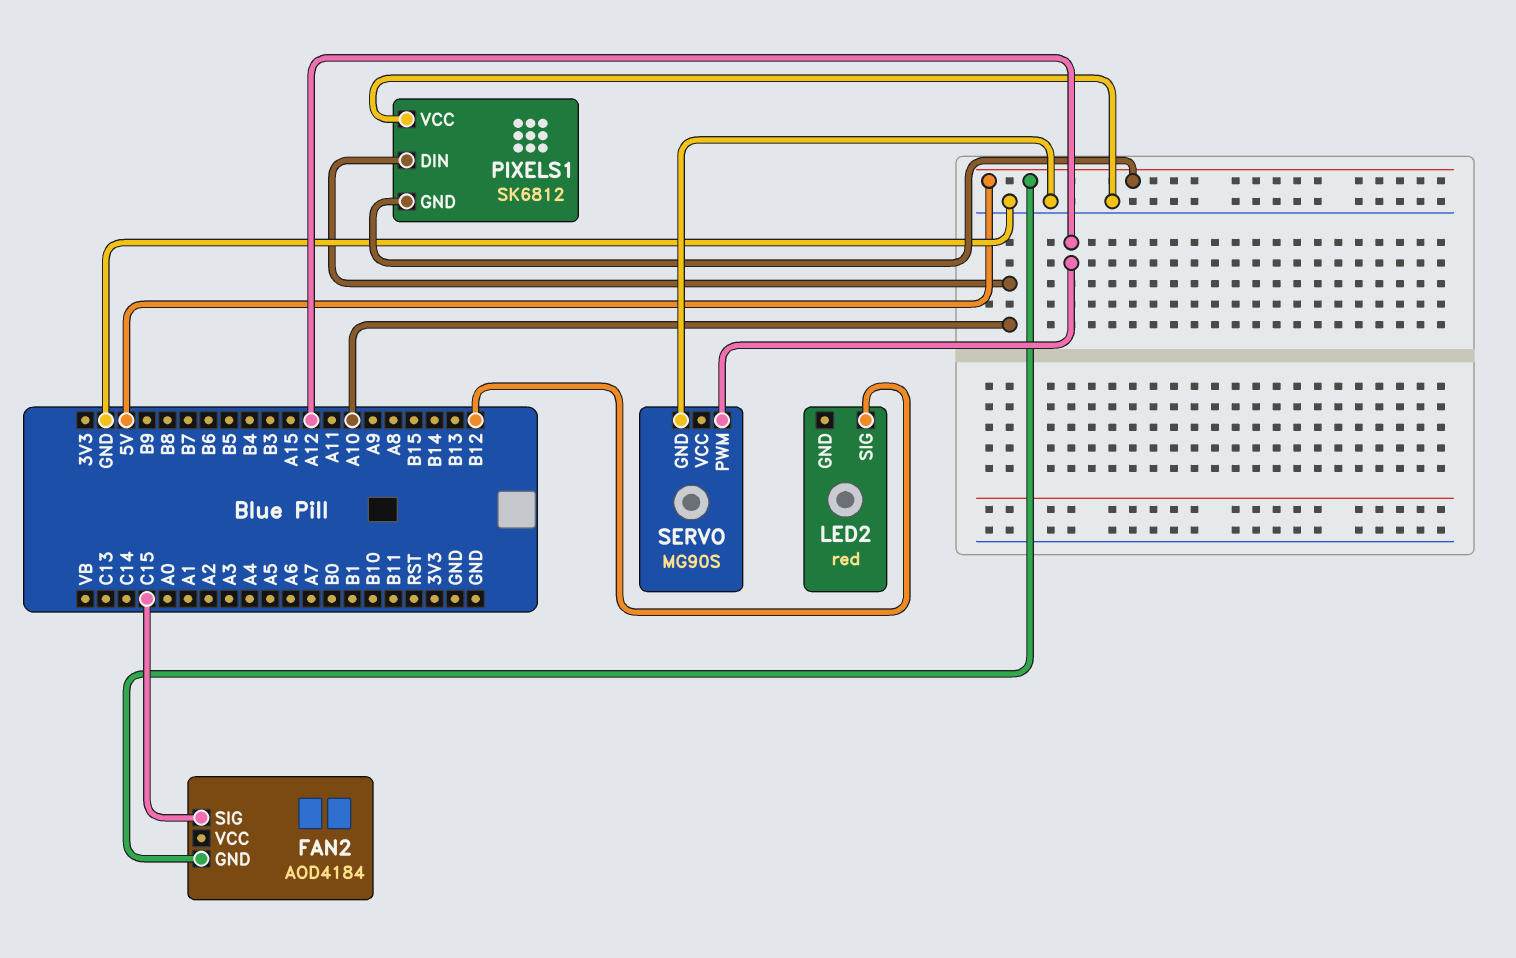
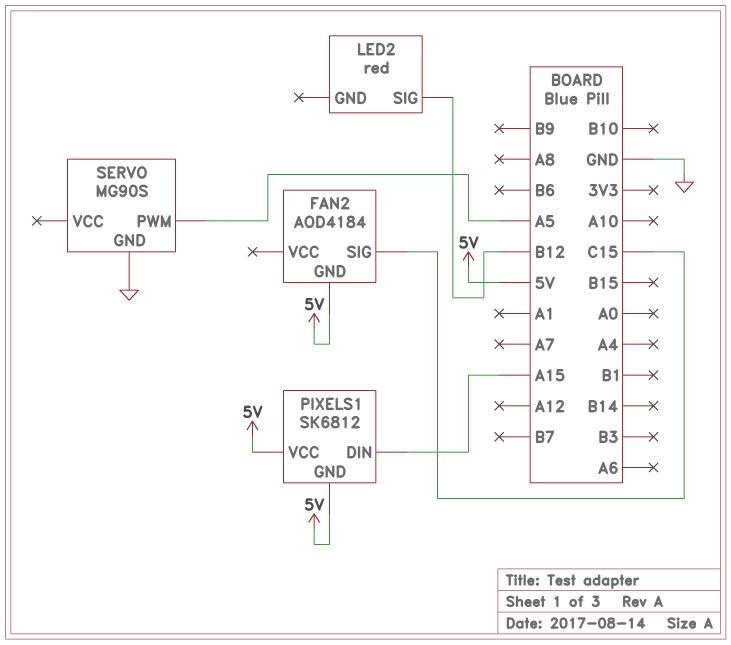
PIXELS1 pin DIN: A10 -> A15
PIXELS1 pin VCC: GND -> 5V
SERVO pin PWM: A12 -> A5

